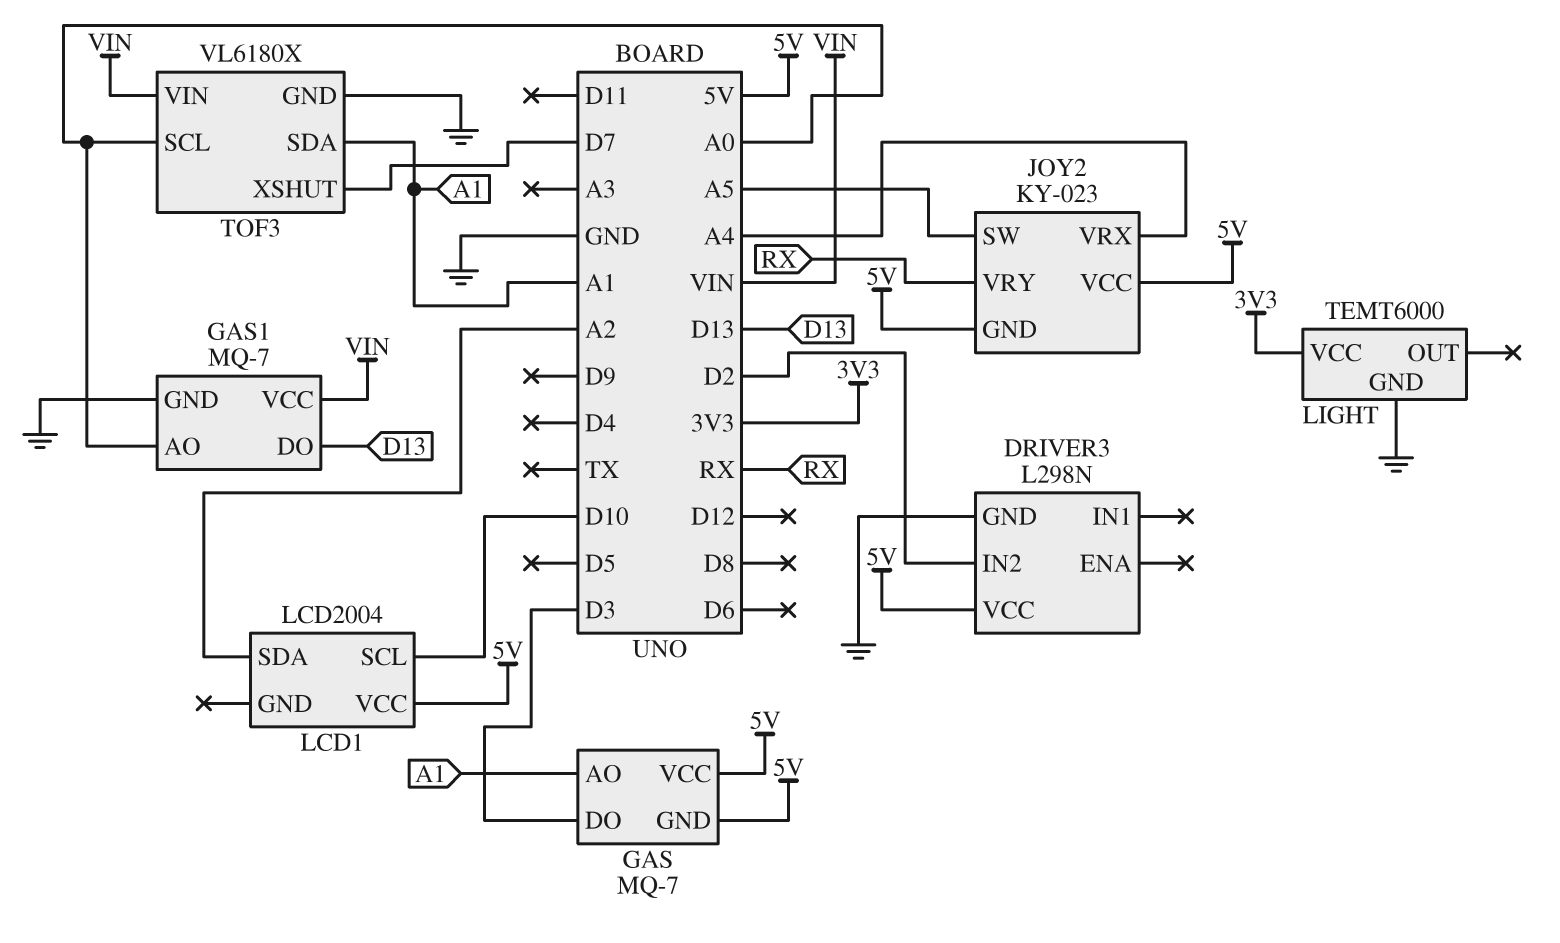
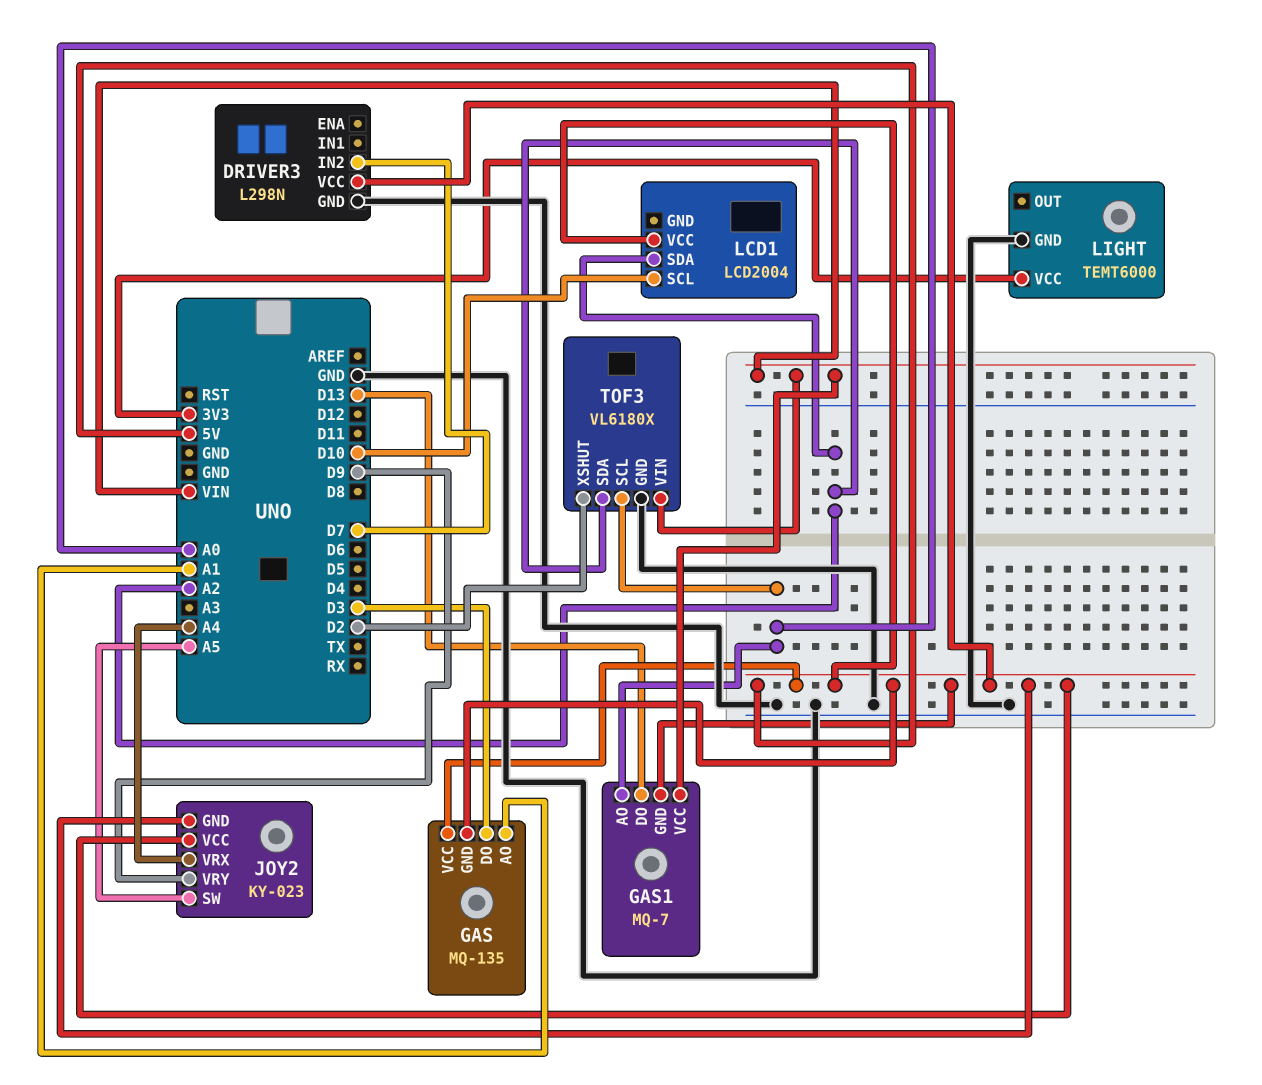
DRIVER3 pin IN2: D2 -> D7
GAS: MQ-7 -> MQ-135
GAS1 pin GND: GND -> 5V
JOY2 pin VRY: RX -> D9
TOF3 pin SDA: A1 -> A2
TOF3 pin XSHUT: D7 -> D2

